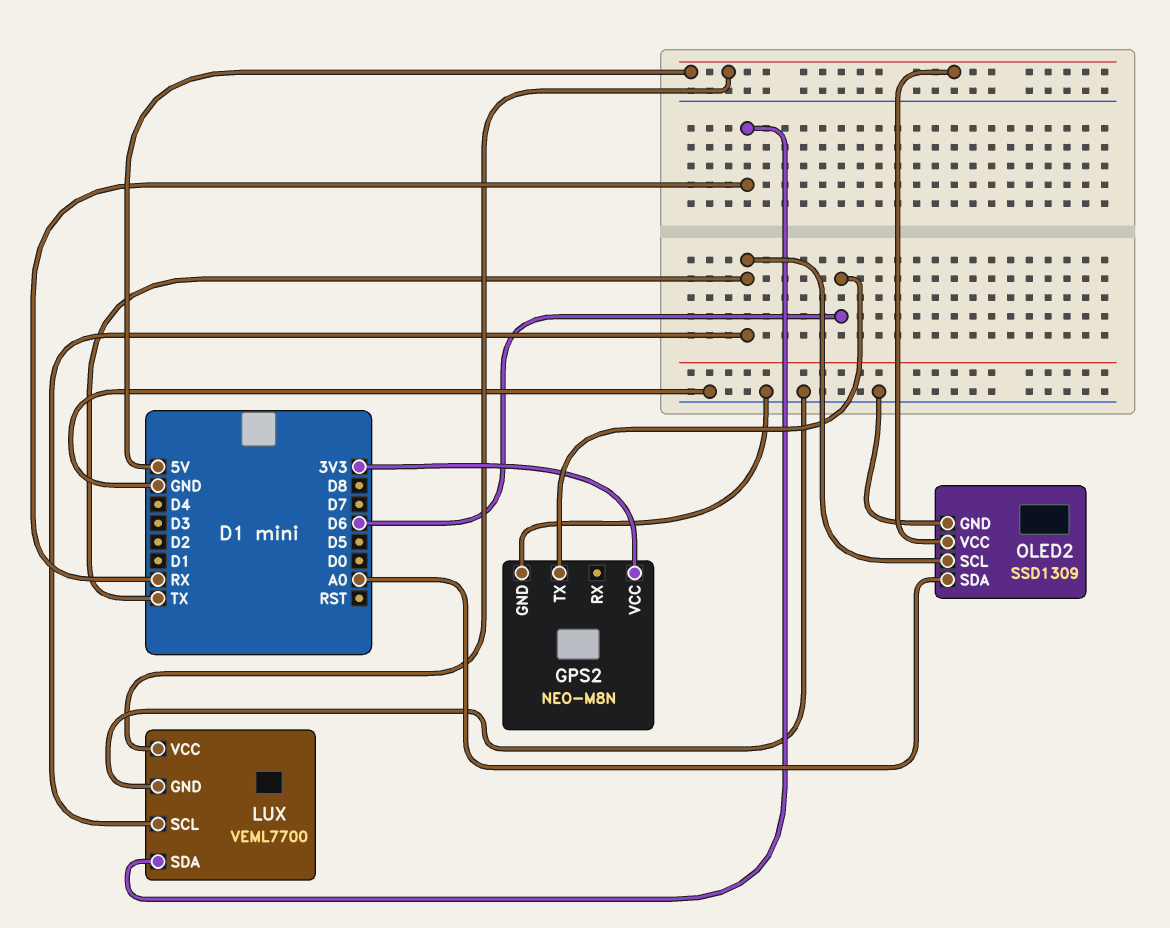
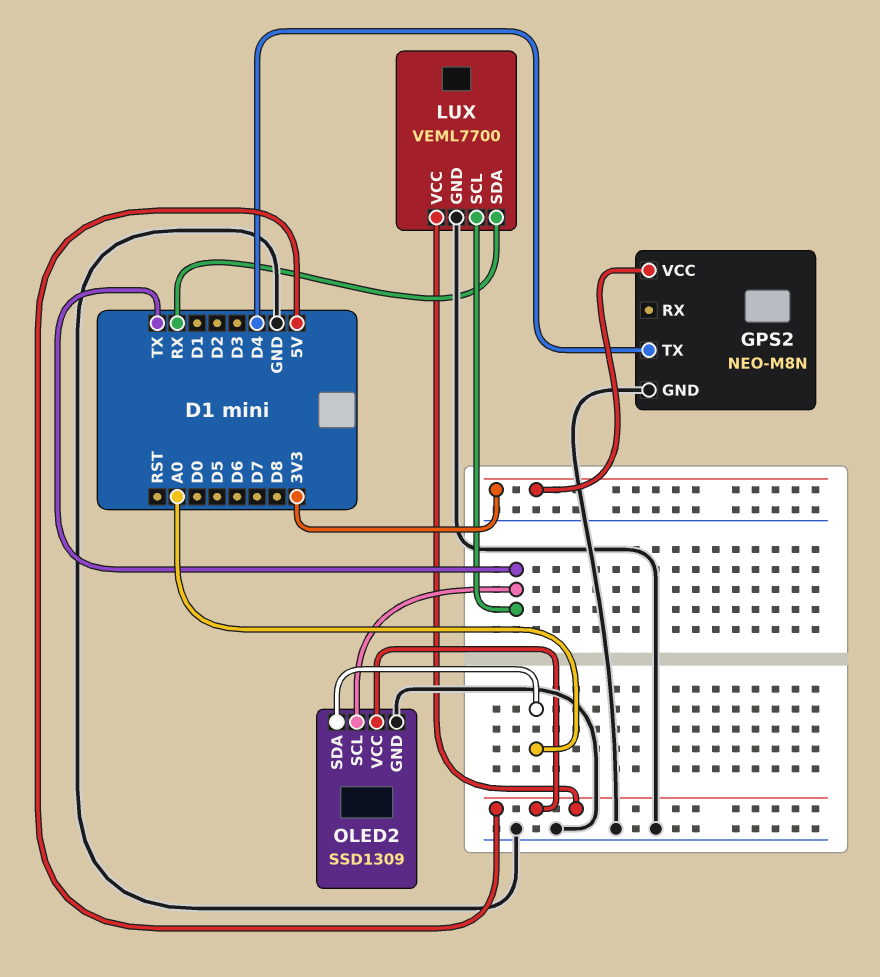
GPS2 pin TX: D6 -> D4

